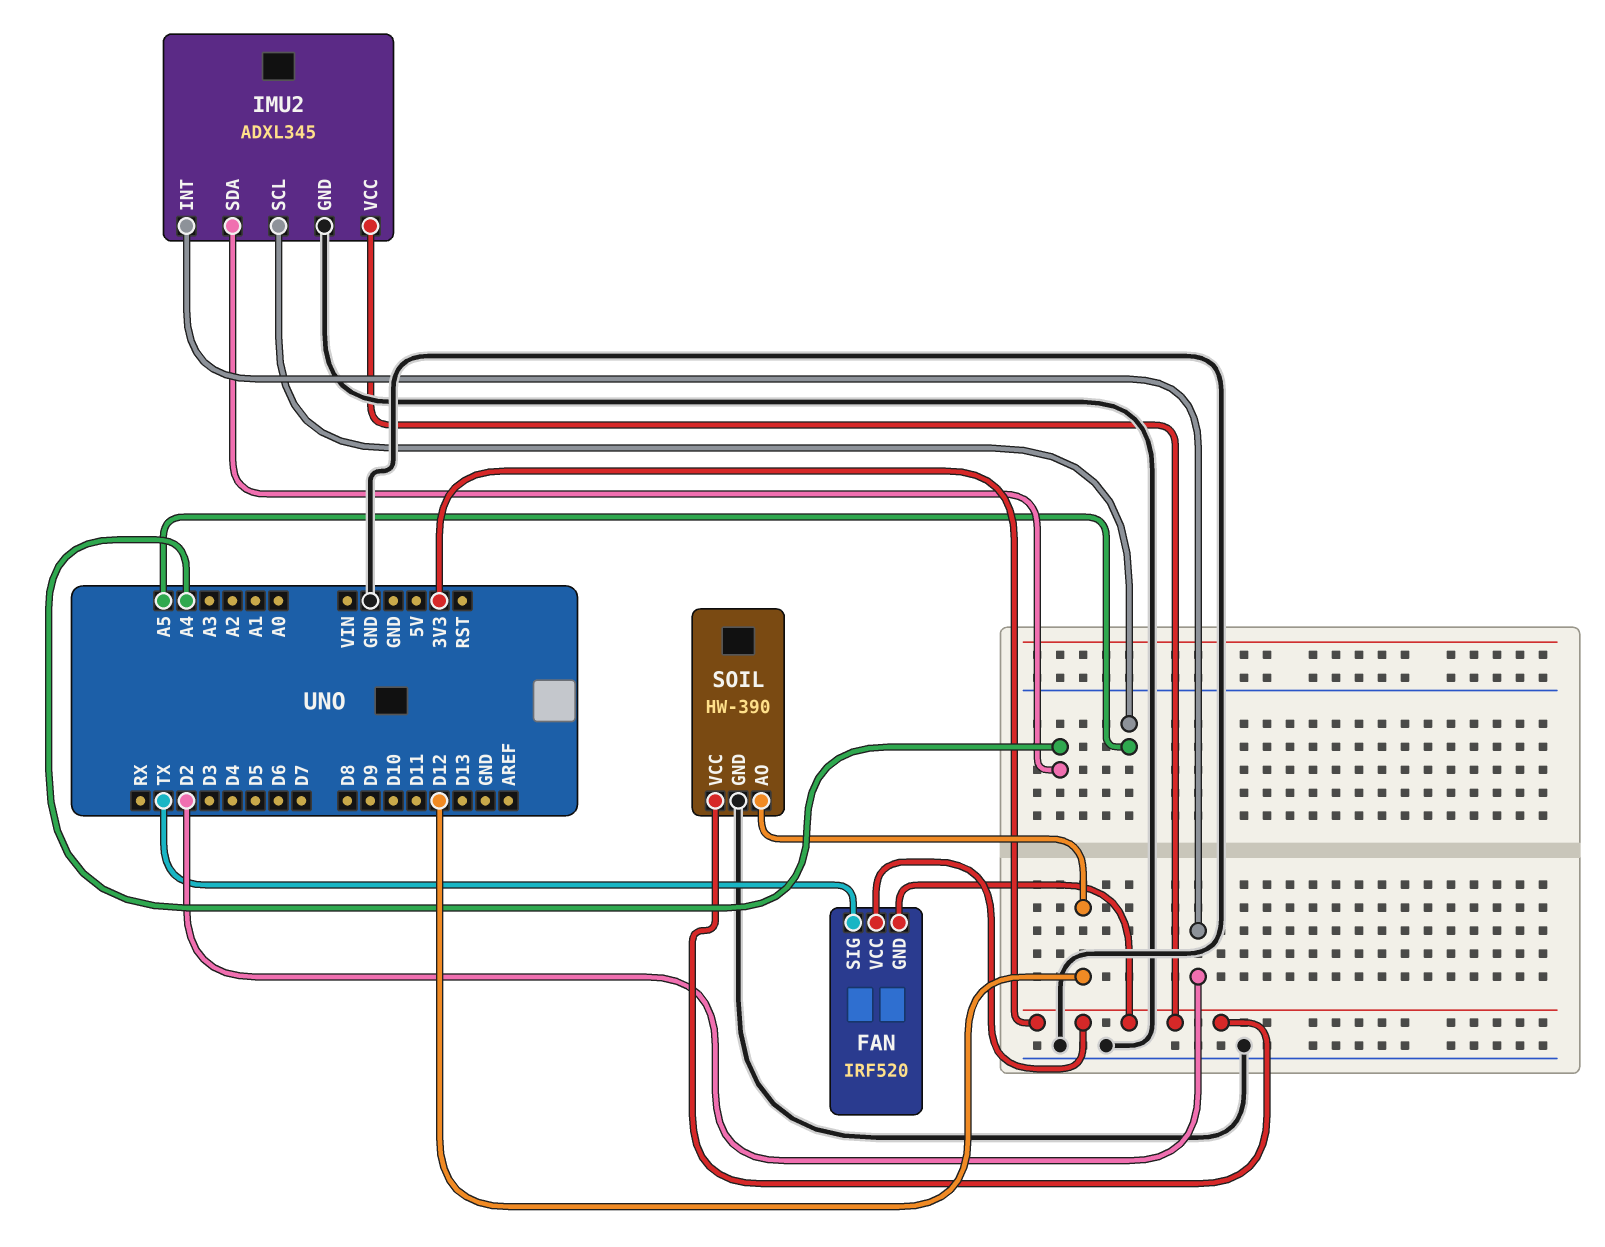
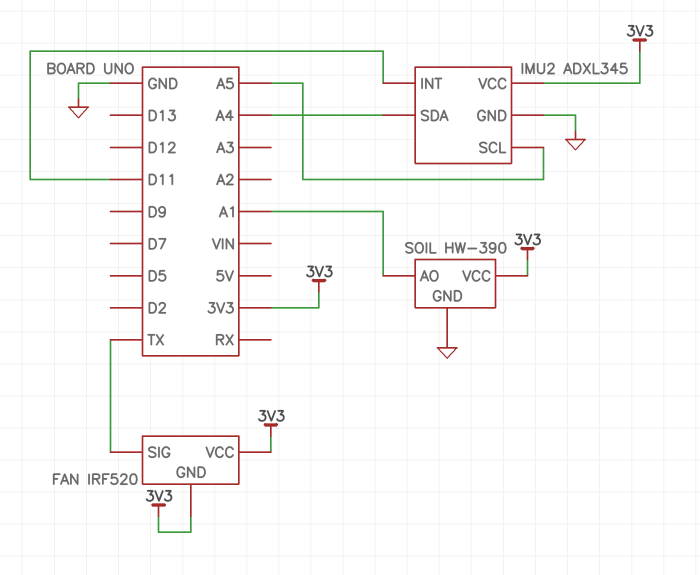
IMU2 pin INT: D2 -> D11
SOIL pin AO: D12 -> A1

